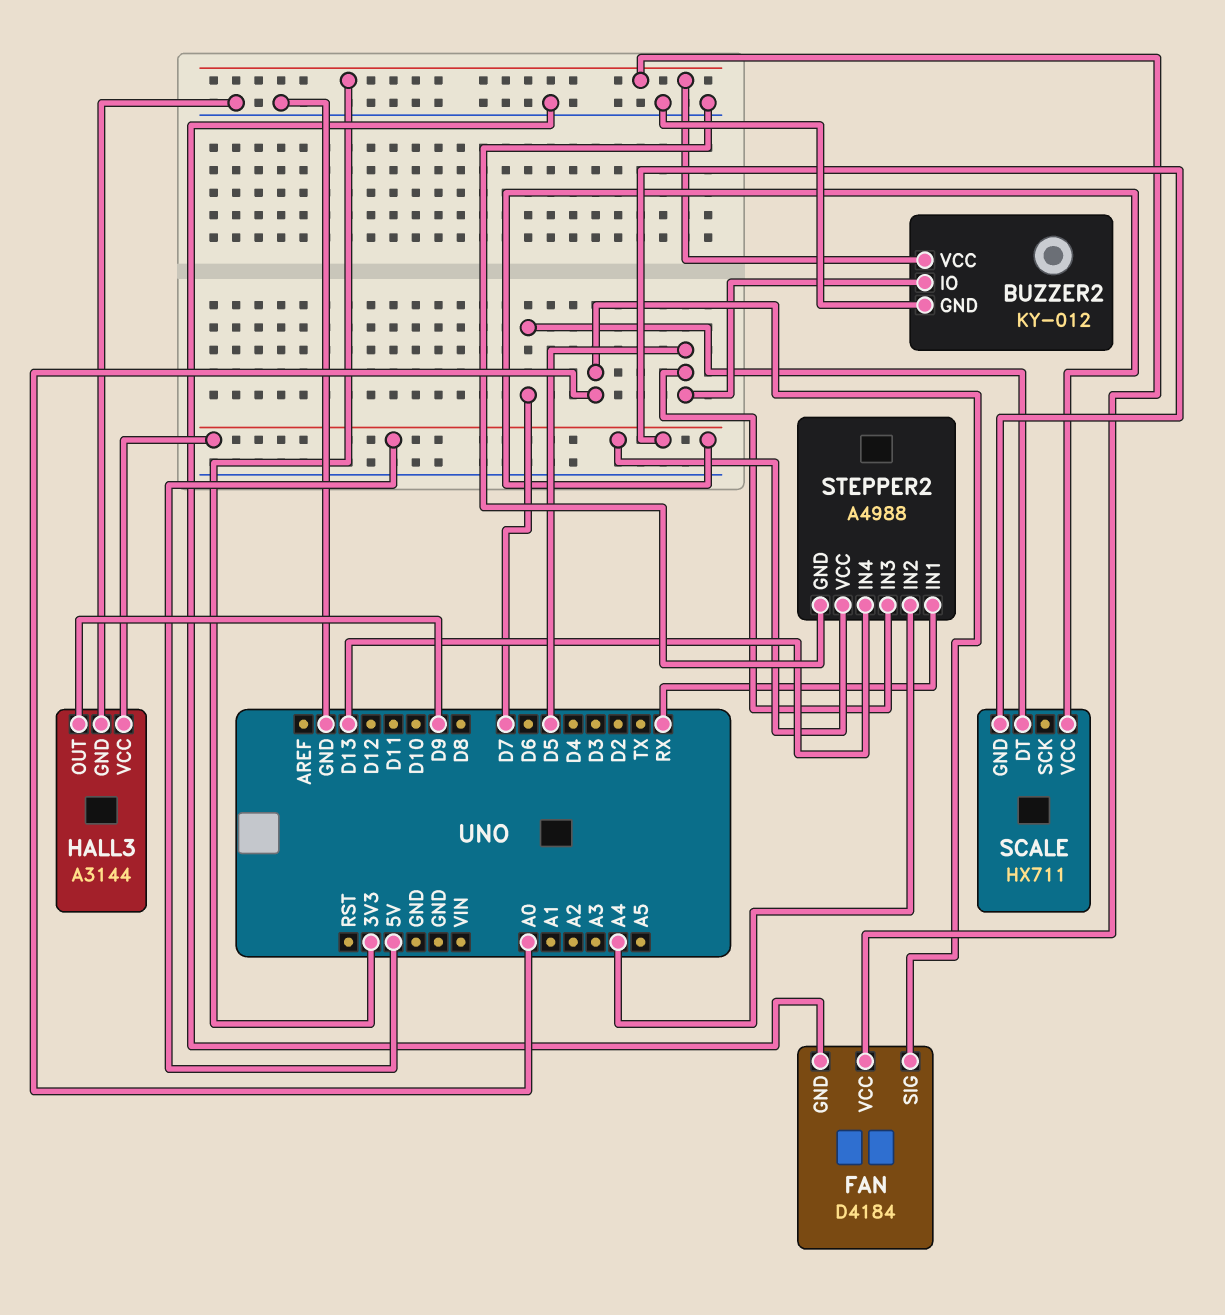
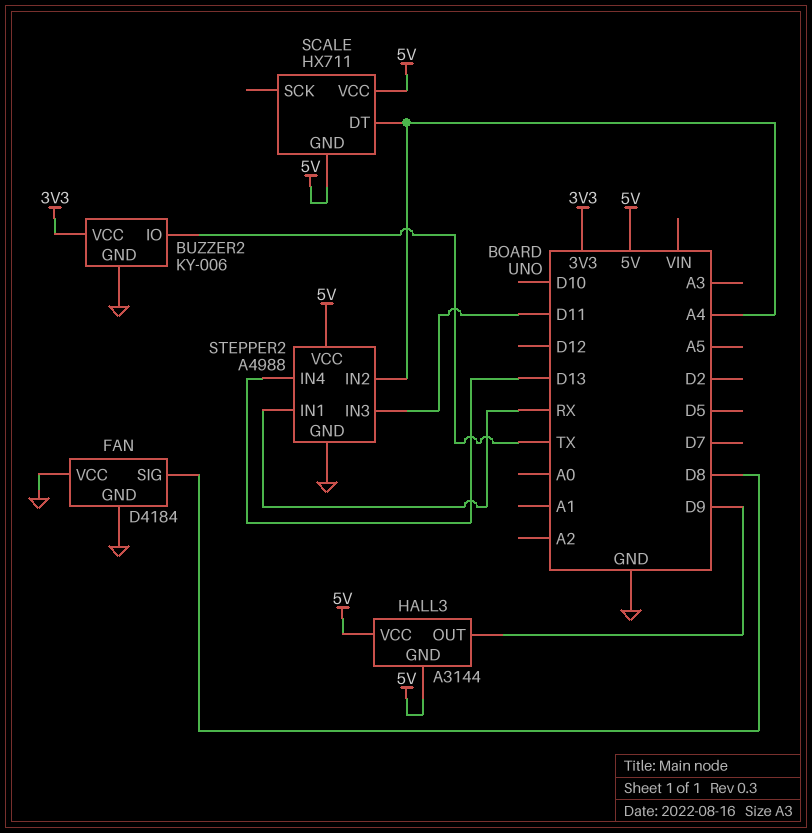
BUZZER2: KY-012 -> KY-006
BUZZER2 pin IO: D5 -> TX
FAN pin SIG: A0 -> D8
FAN pin VCC: 3V3 -> GND
HALL3 pin GND: GND -> 5V
SCALE pin DT: D7 -> A4
STEPPER2 pin IN3: D5 -> D11

